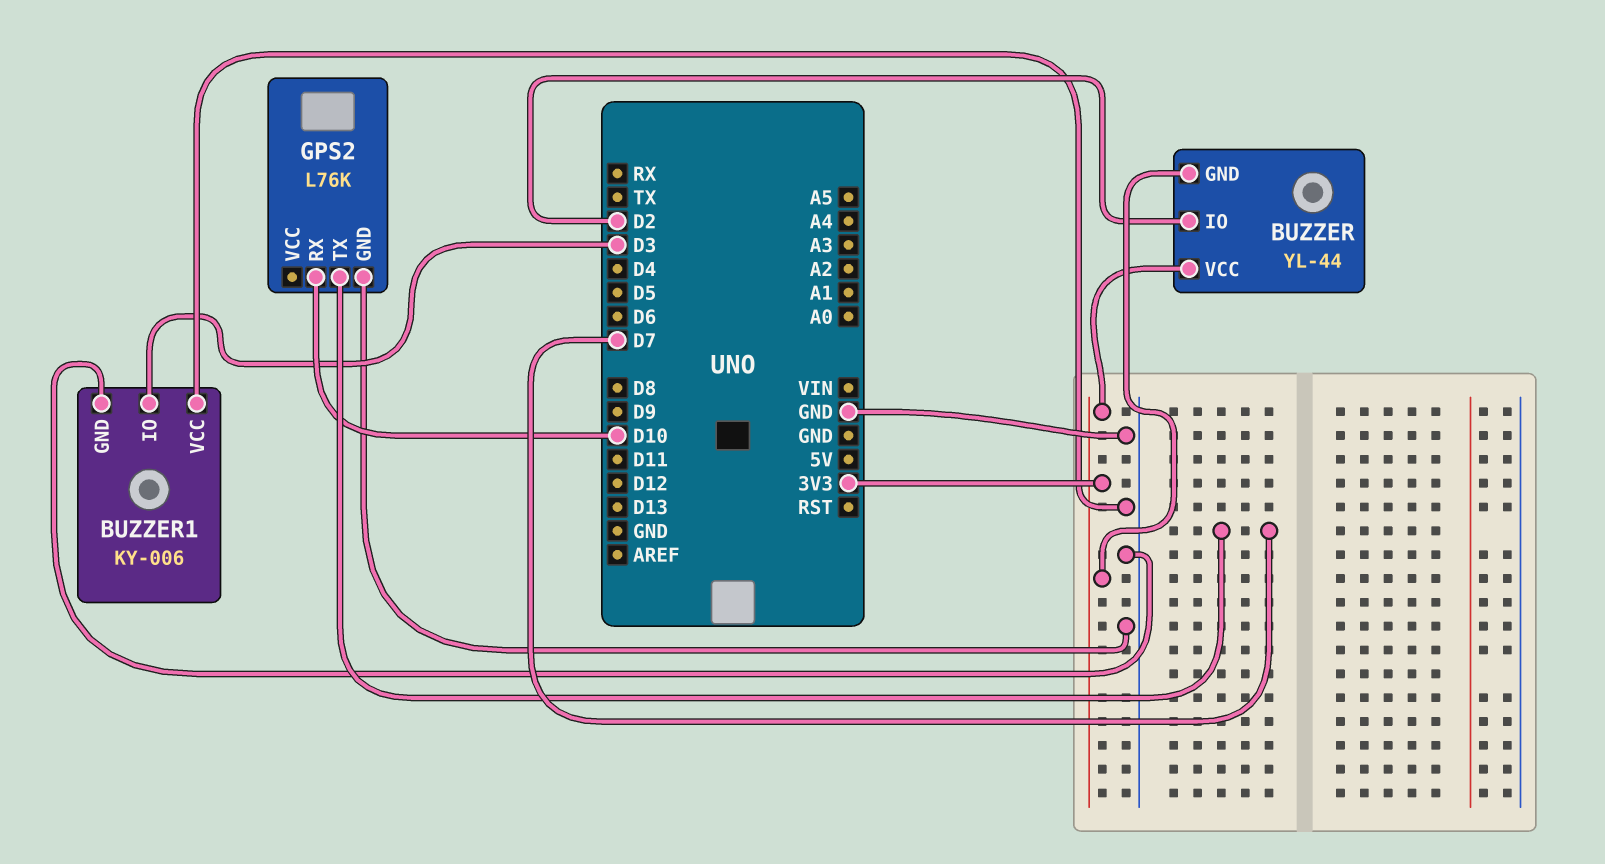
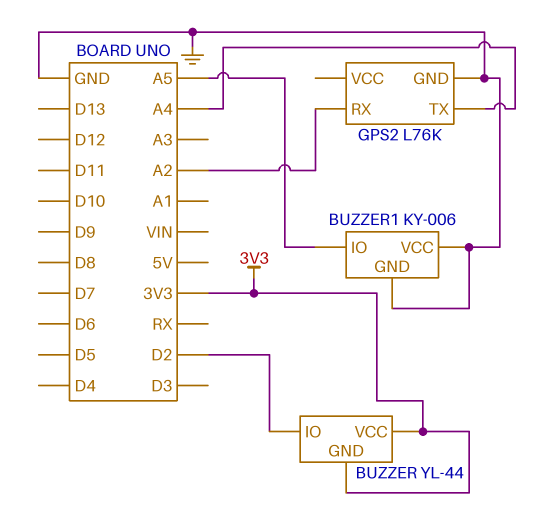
BUZZER1 pin IO: D3 -> A5
GPS2 pin RX: D10 -> A2
GPS2 pin TX: D7 -> A4

